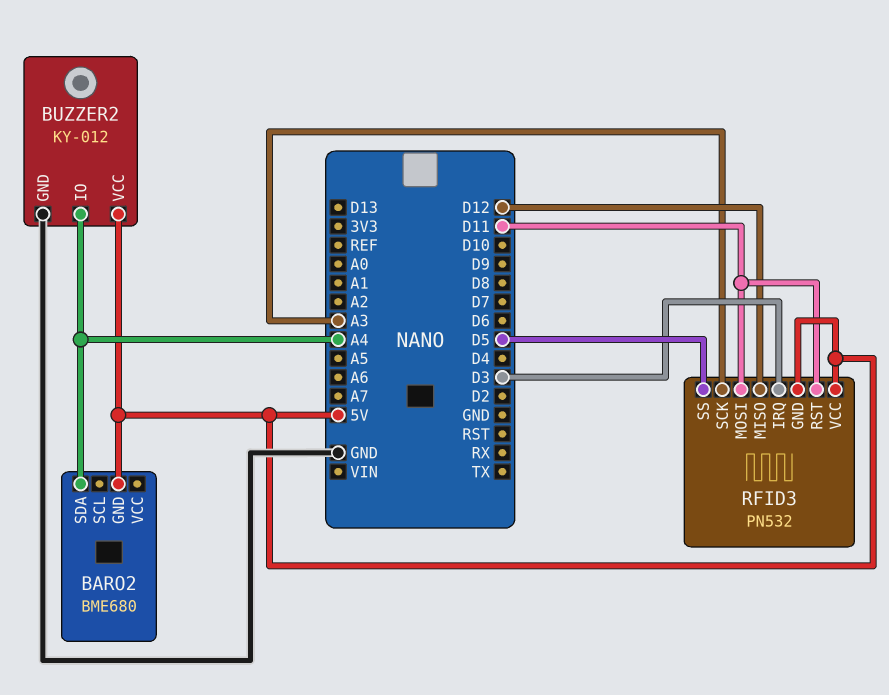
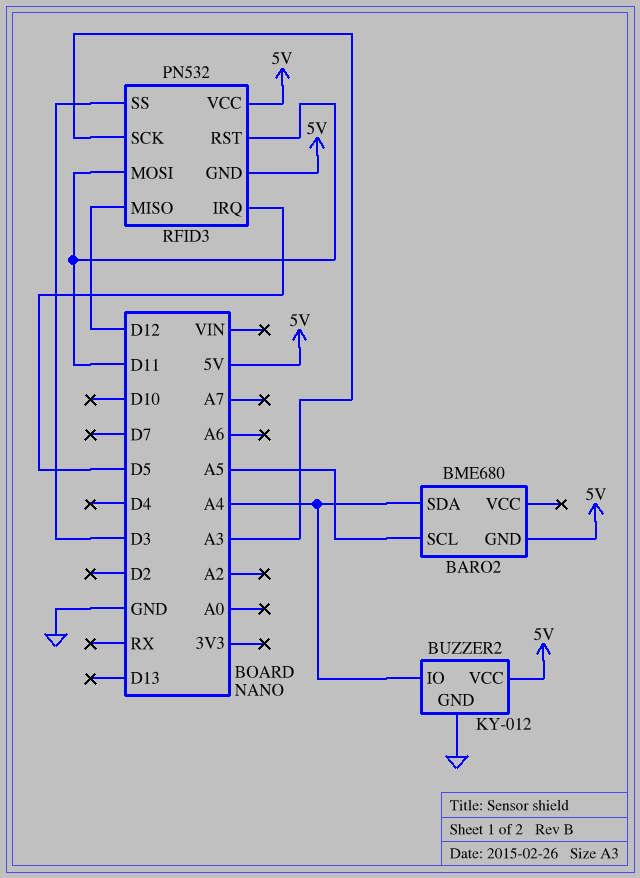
BARO2 pin SCL: none -> A5
RFID3 pin IRQ: D3 -> D5
RFID3 pin SS: D5 -> D3

